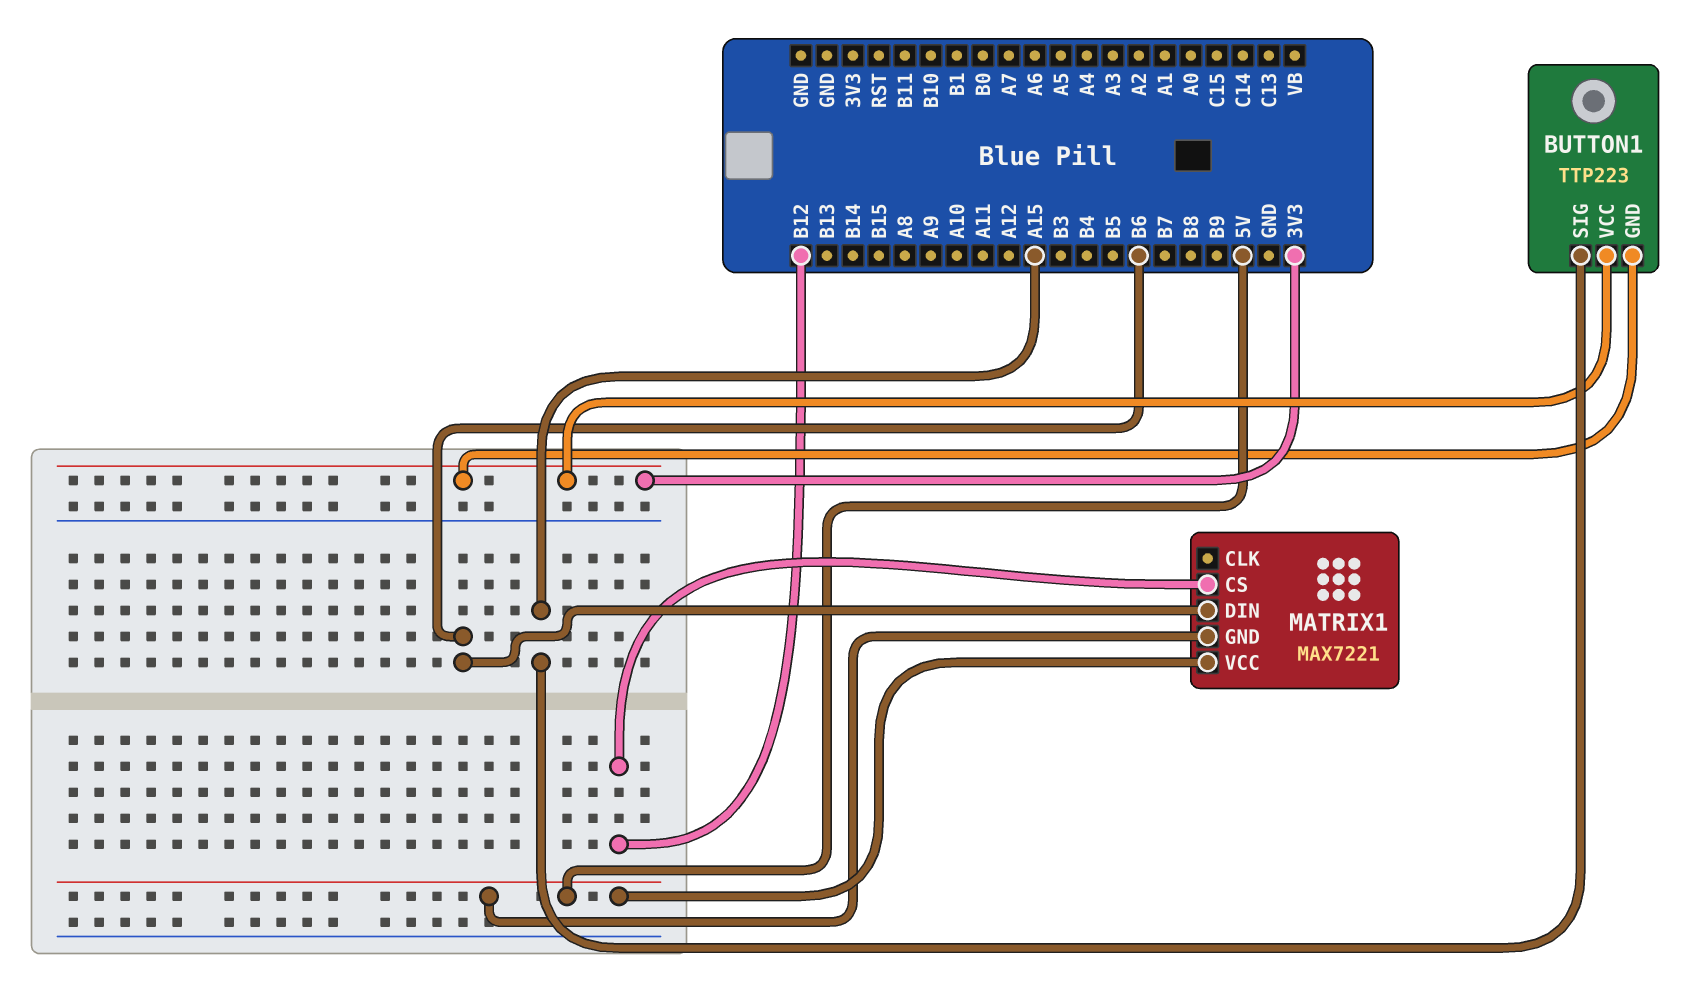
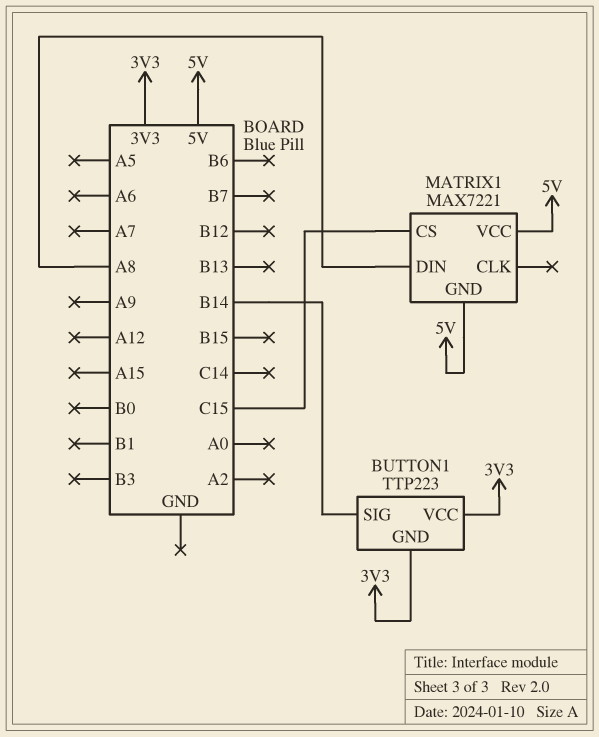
BUTTON1 pin SIG: A15 -> B14
MATRIX1 pin CS: B12 -> C15
MATRIX1 pin DIN: B6 -> A8

